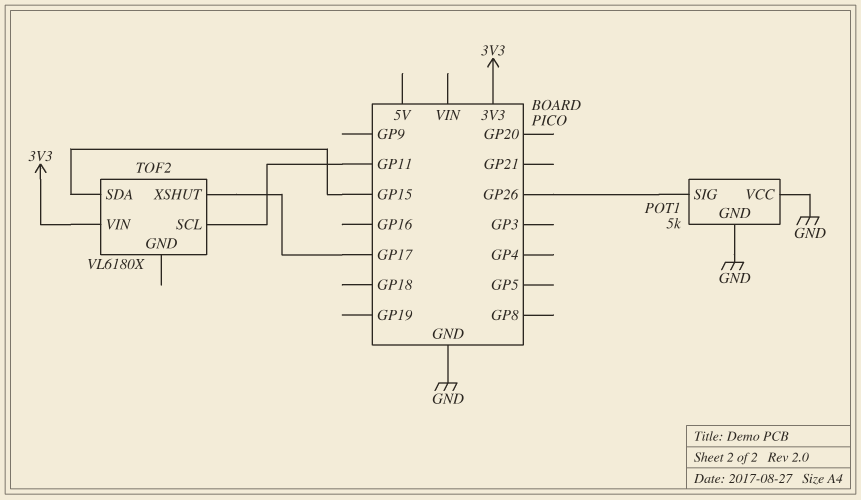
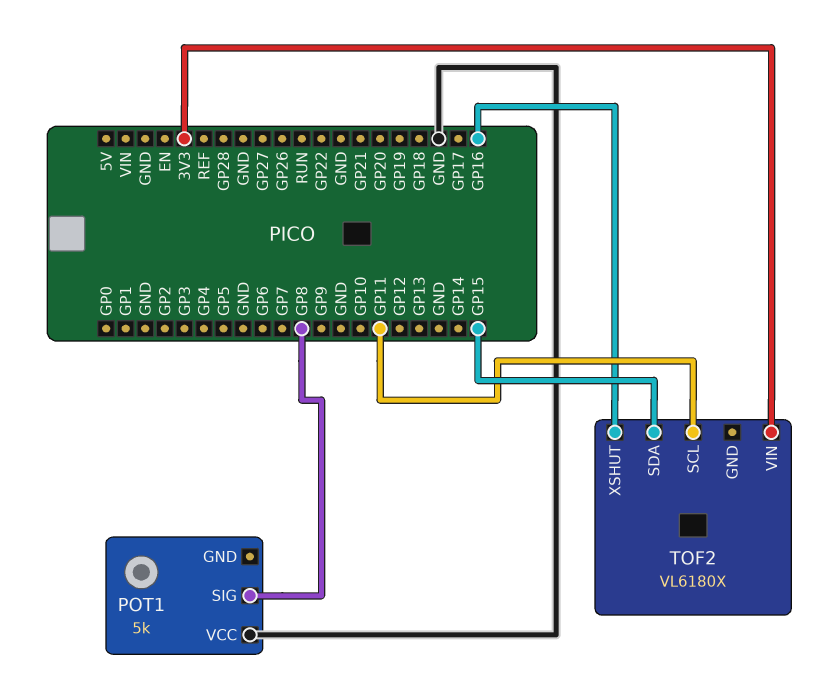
POT1 pin GND: GND -> none
POT1 pin SIG: GP26 -> GP8
TOF2 pin XSHUT: GP17 -> GP16

